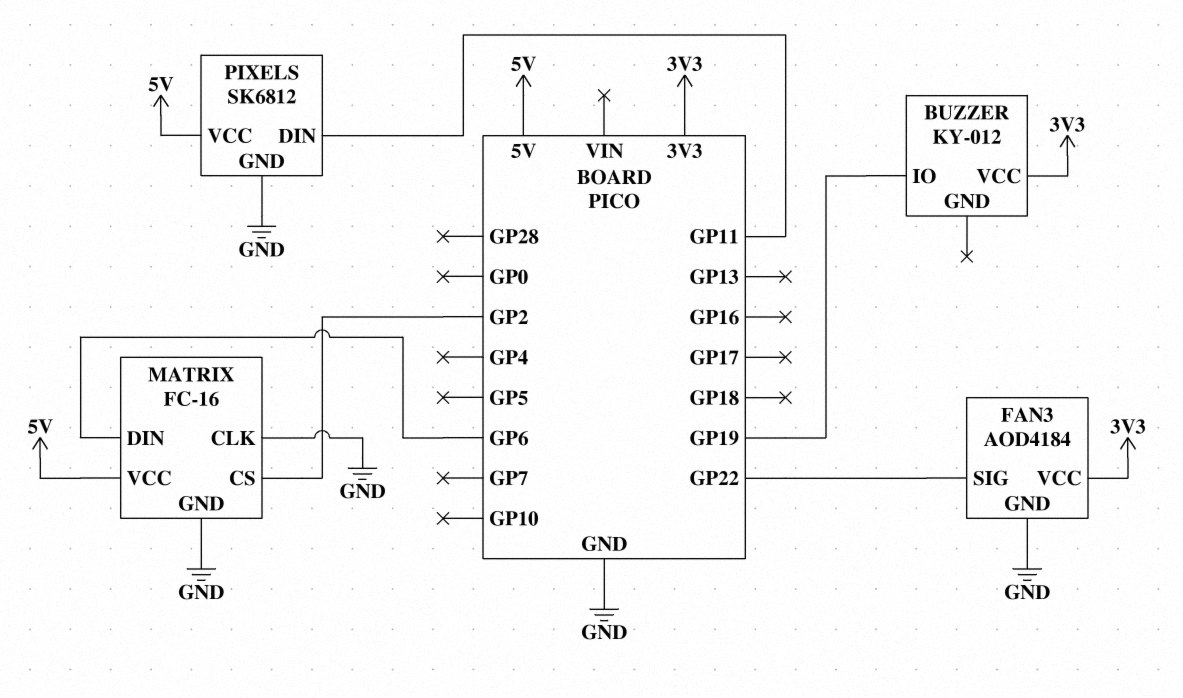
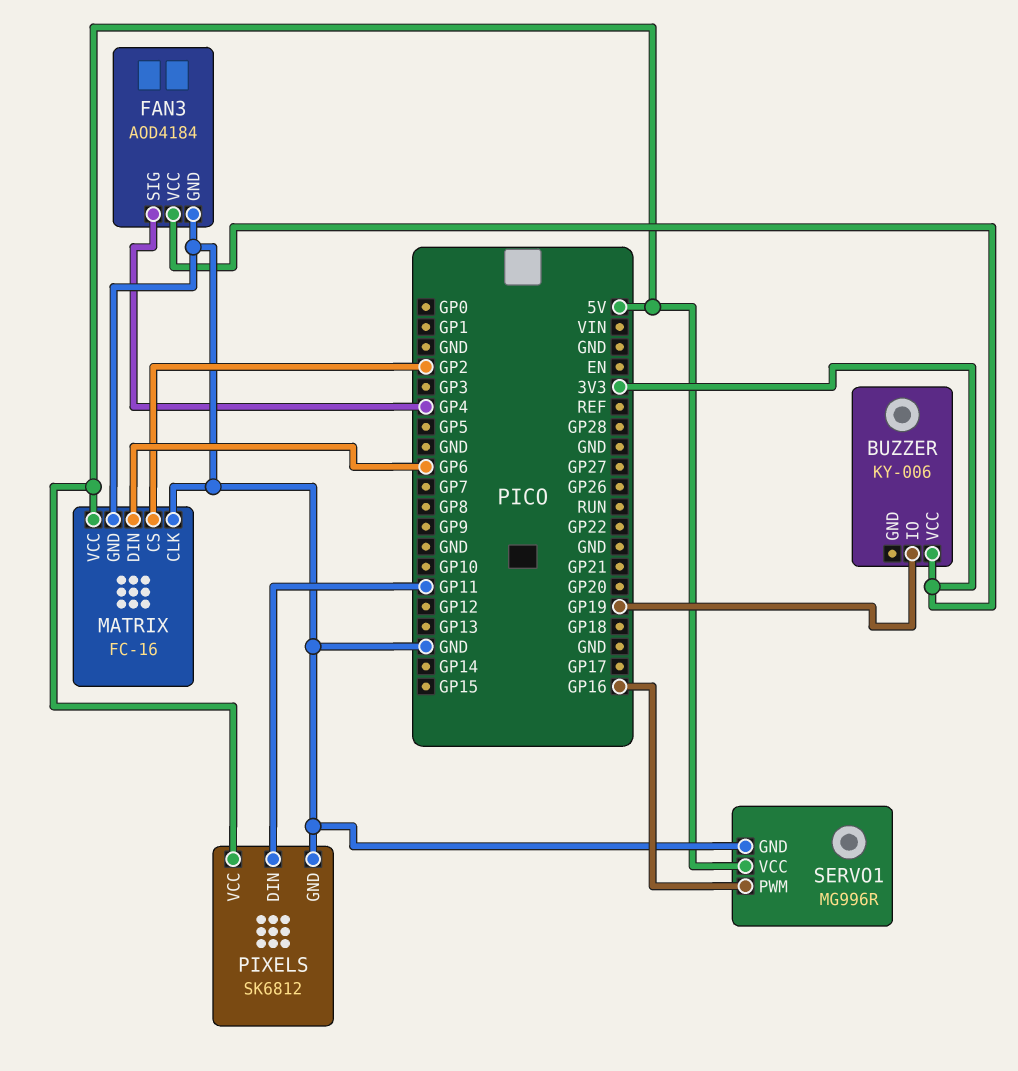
BUZZER: KY-012 -> KY-006
FAN3 pin SIG: GP22 -> GP4
SERVO1: none -> MG996R
SERVO1 pin GND: none -> GND
SERVO1 pin PWM: none -> GP16
SERVO1 pin VCC: none -> 5V

